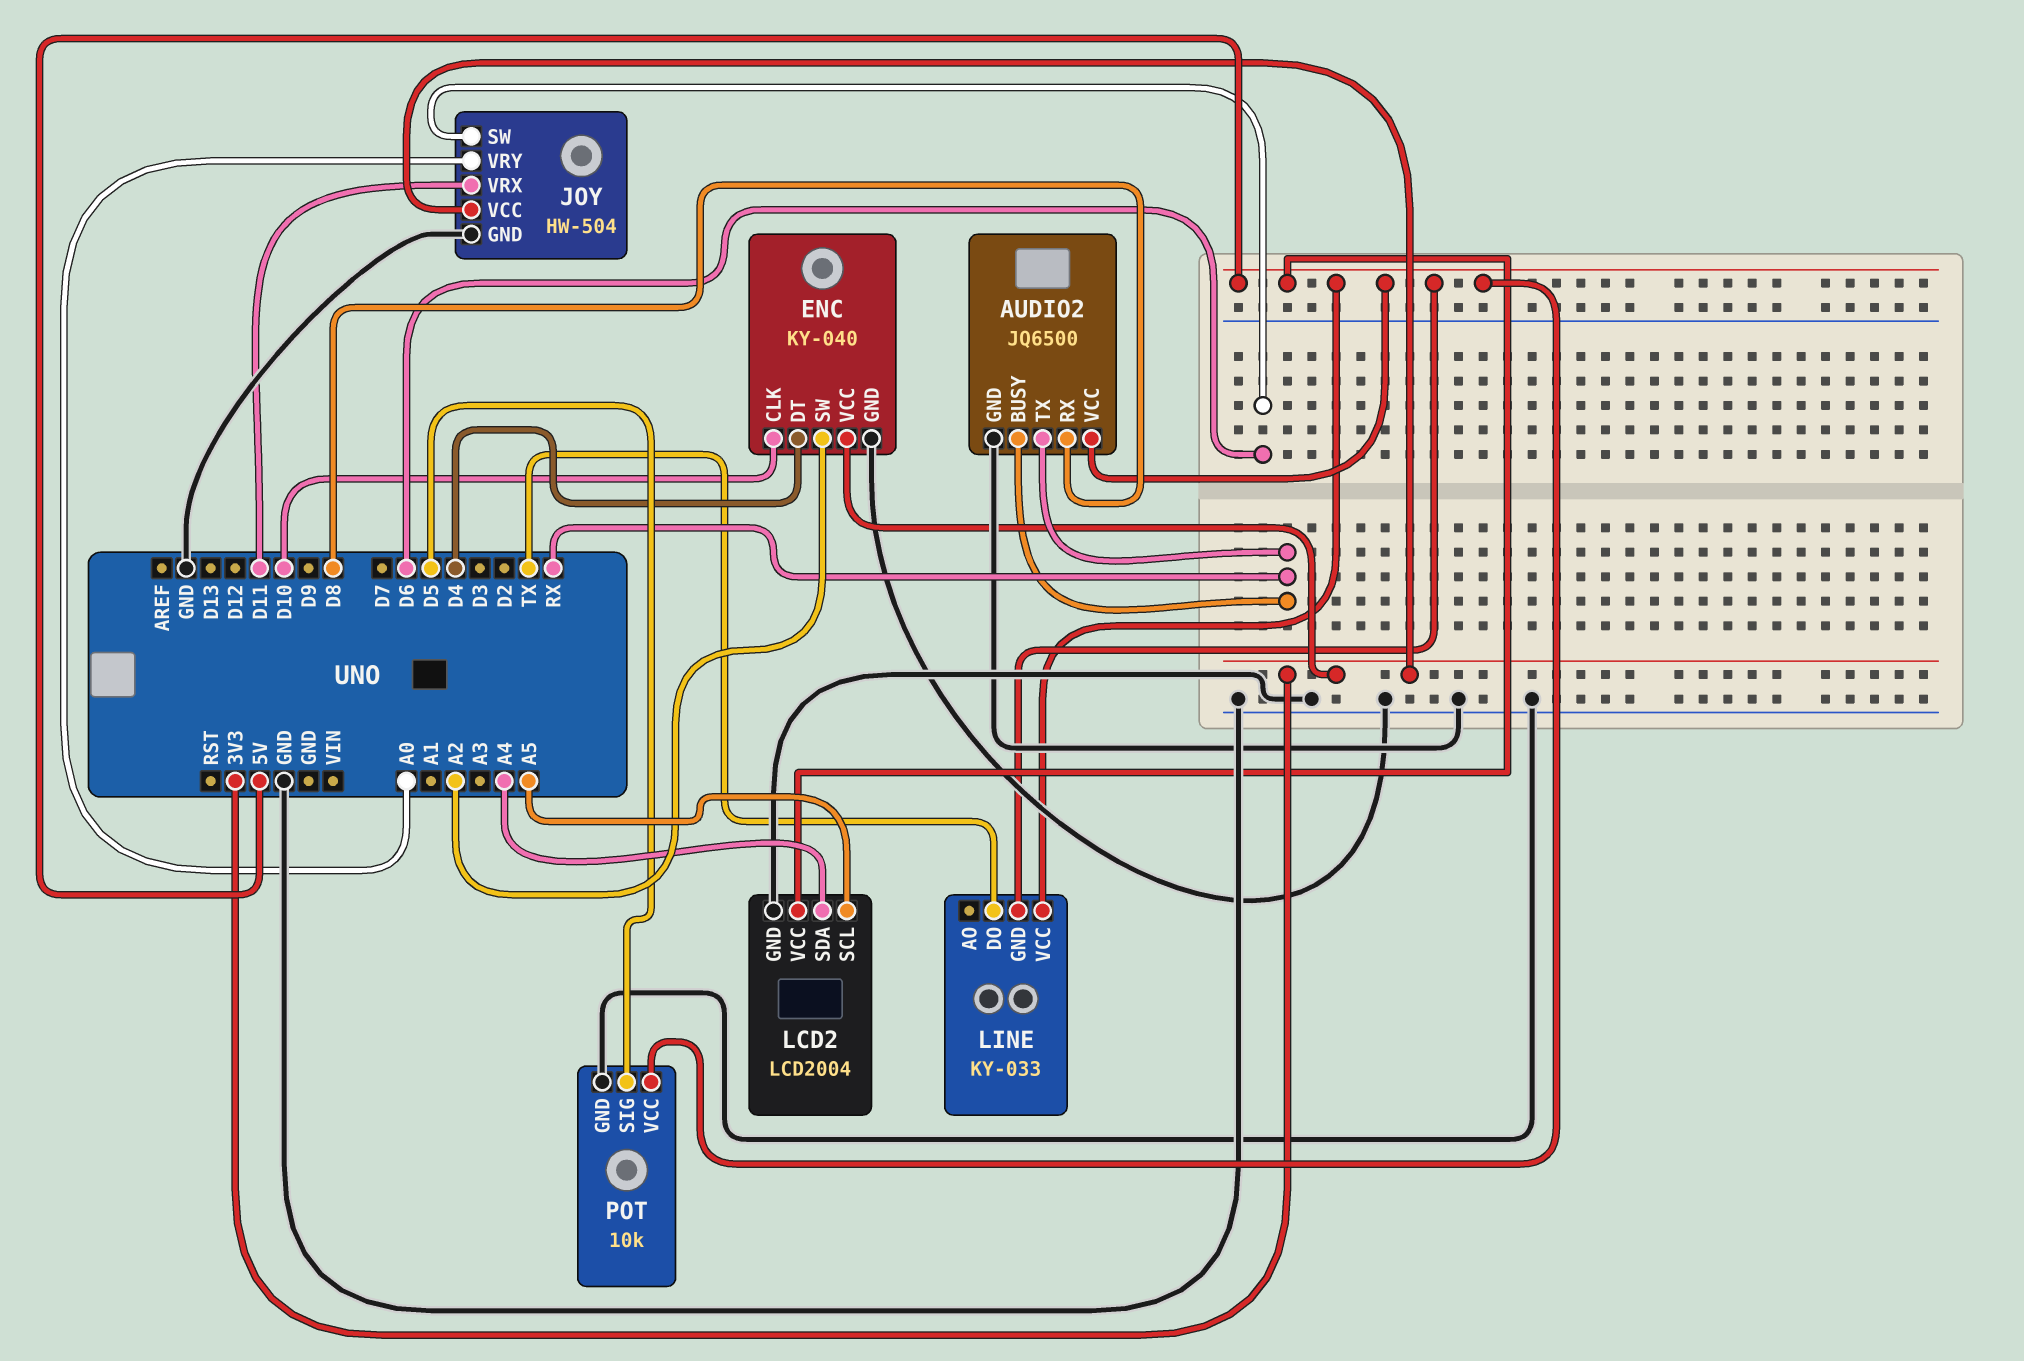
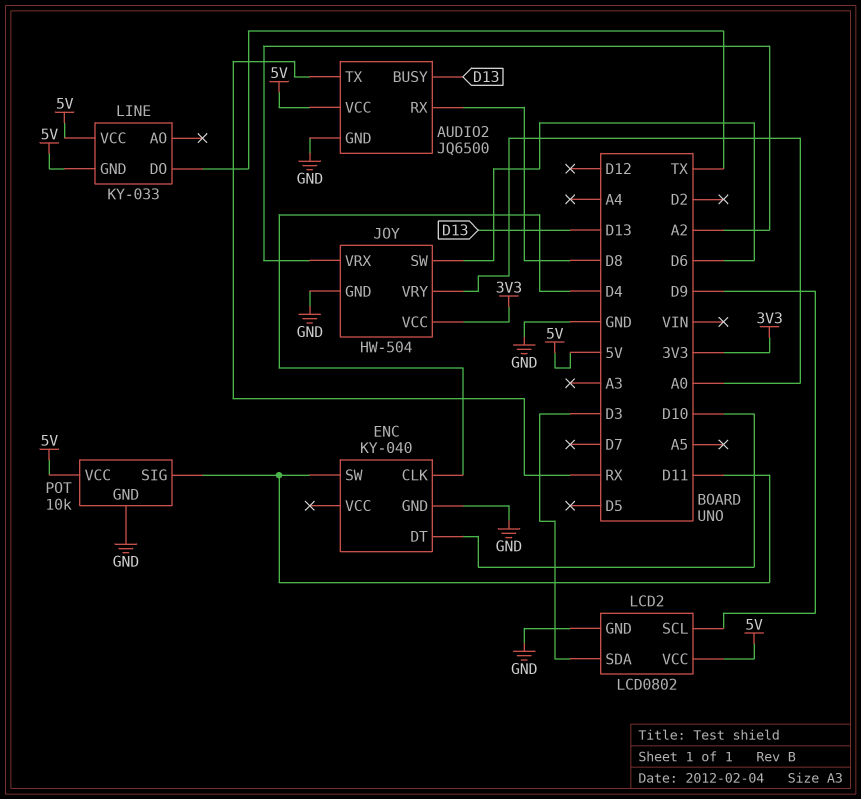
AUDIO2 pin BUSY: RX -> D13
ENC pin CLK: D10 -> D4
ENC pin DT: D4 -> D10
ENC pin SW: A2 -> D11
ENC pin VCC: 3V3 -> none
JOY pin VRX: D11 -> A2
LCD2: LCD2004 -> LCD0802
LCD2 pin SCL: A5 -> D9
LCD2 pin SDA: A4 -> D3
POT pin SIG: D5 -> D11

